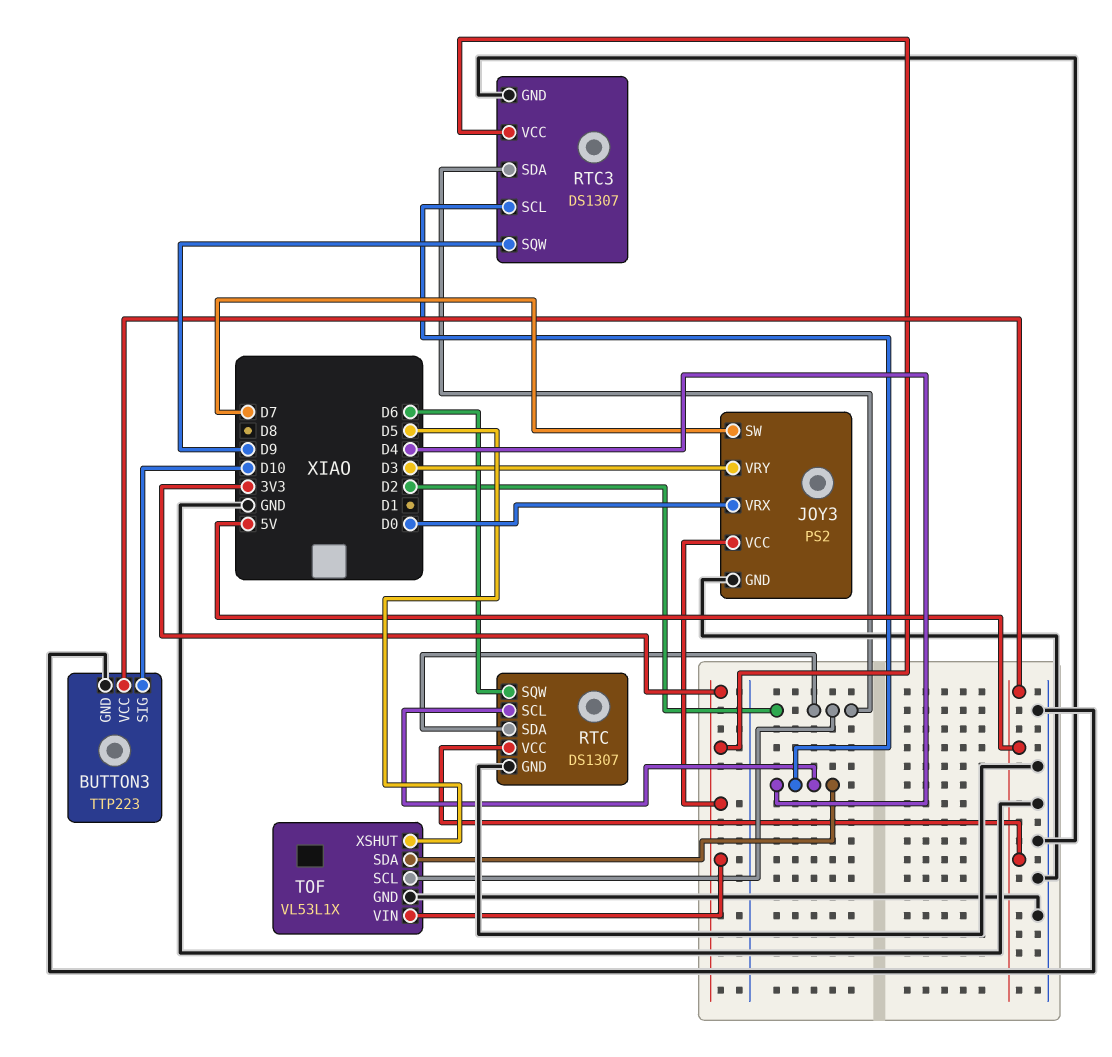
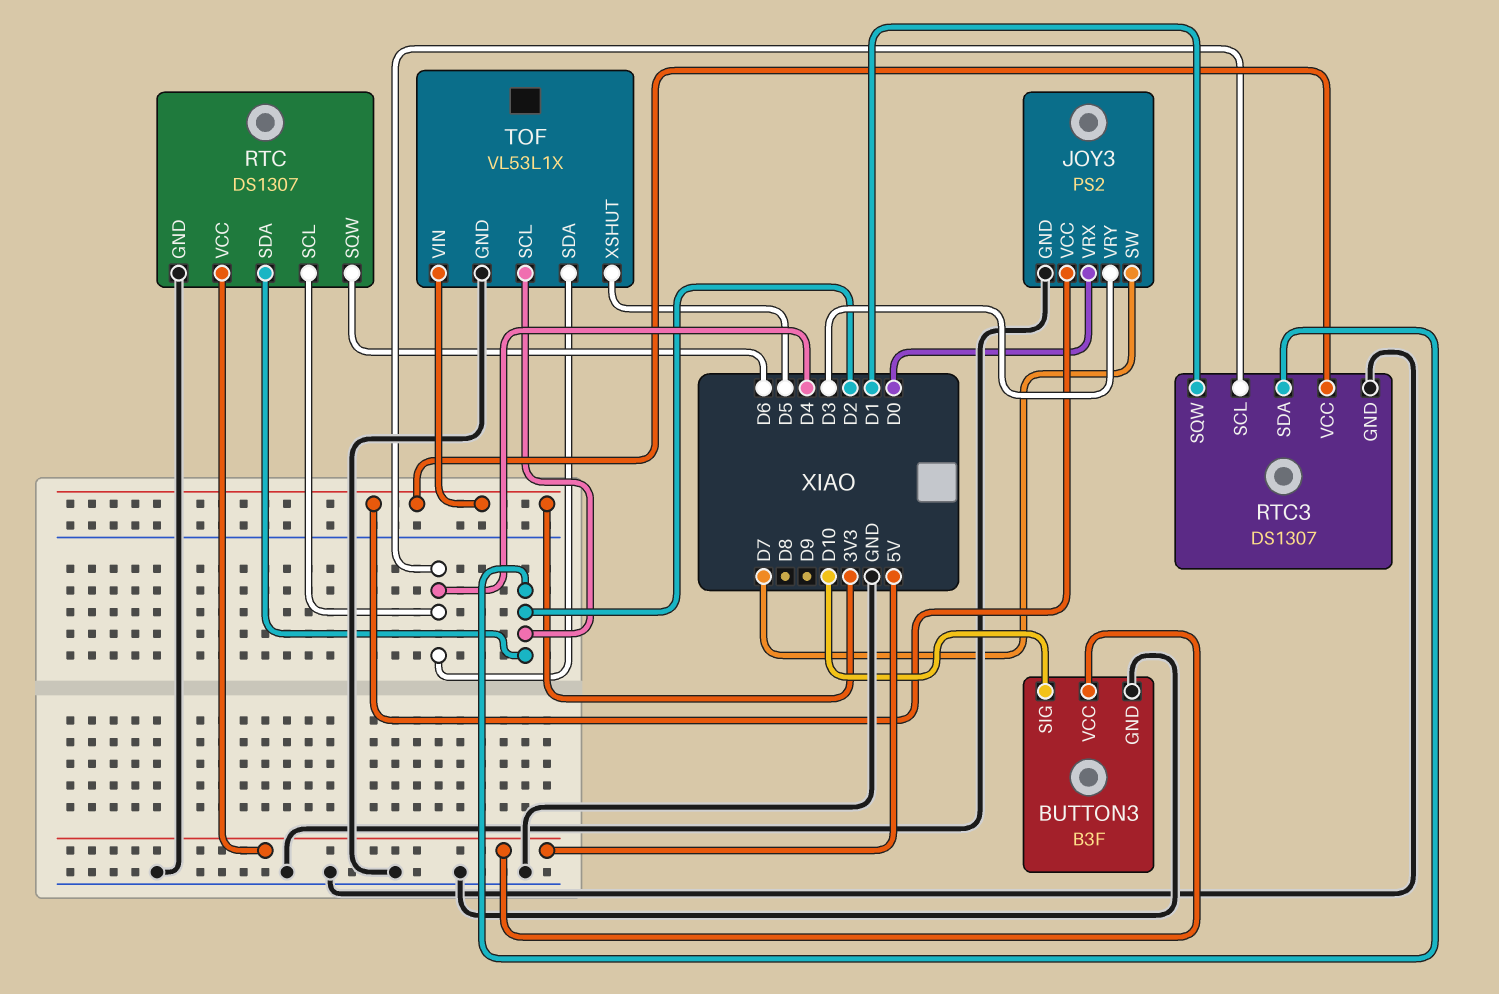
BUTTON3: TTP223 -> B3F
RTC3 pin SQW: D9 -> D1

